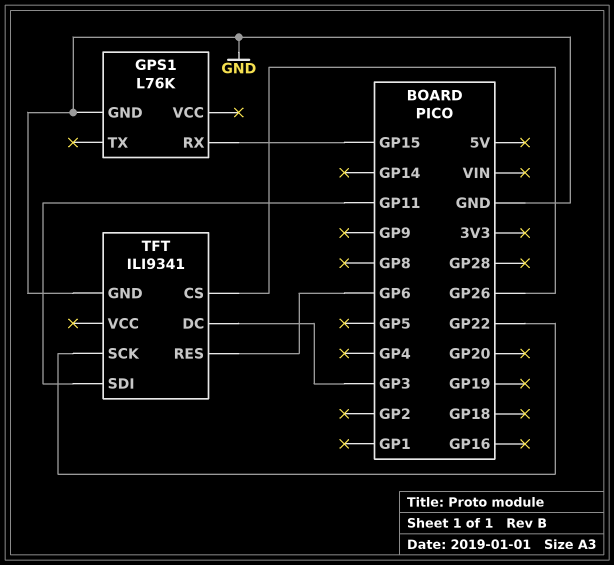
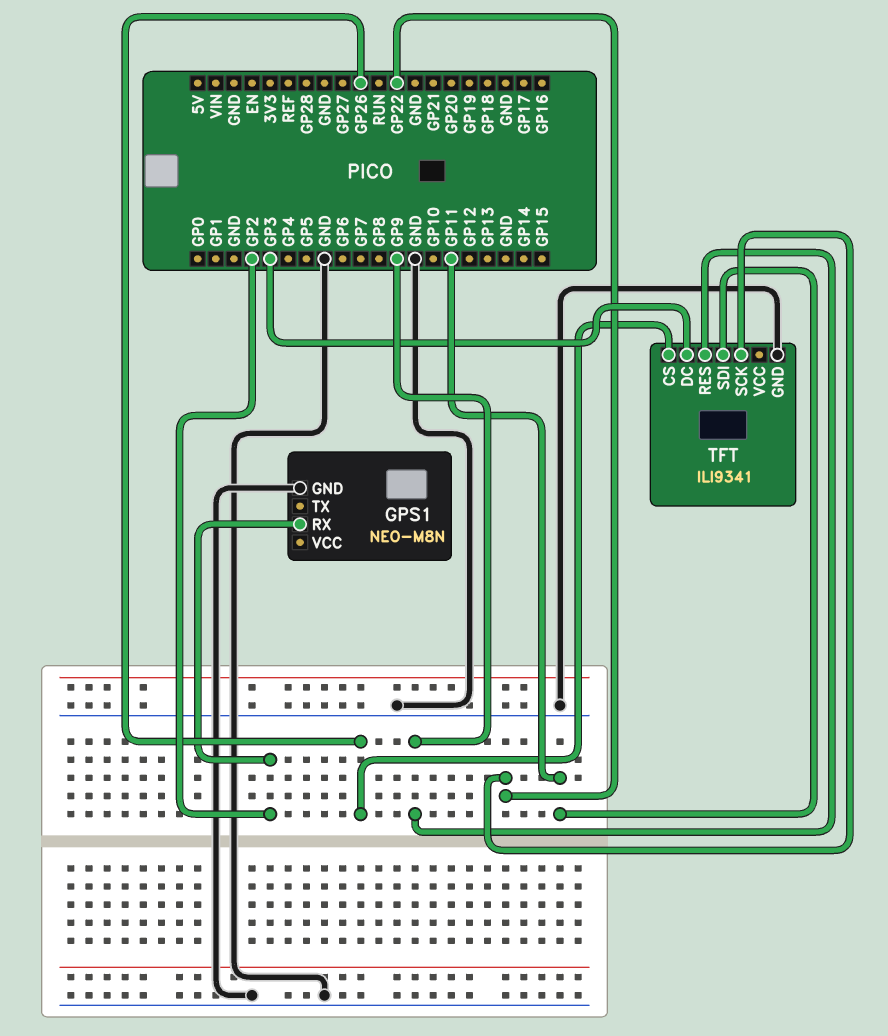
GPS1: L76K -> NEO-M8N
GPS1 pin RX: GP15 -> GP2
TFT pin RES: GP6 -> GP9

